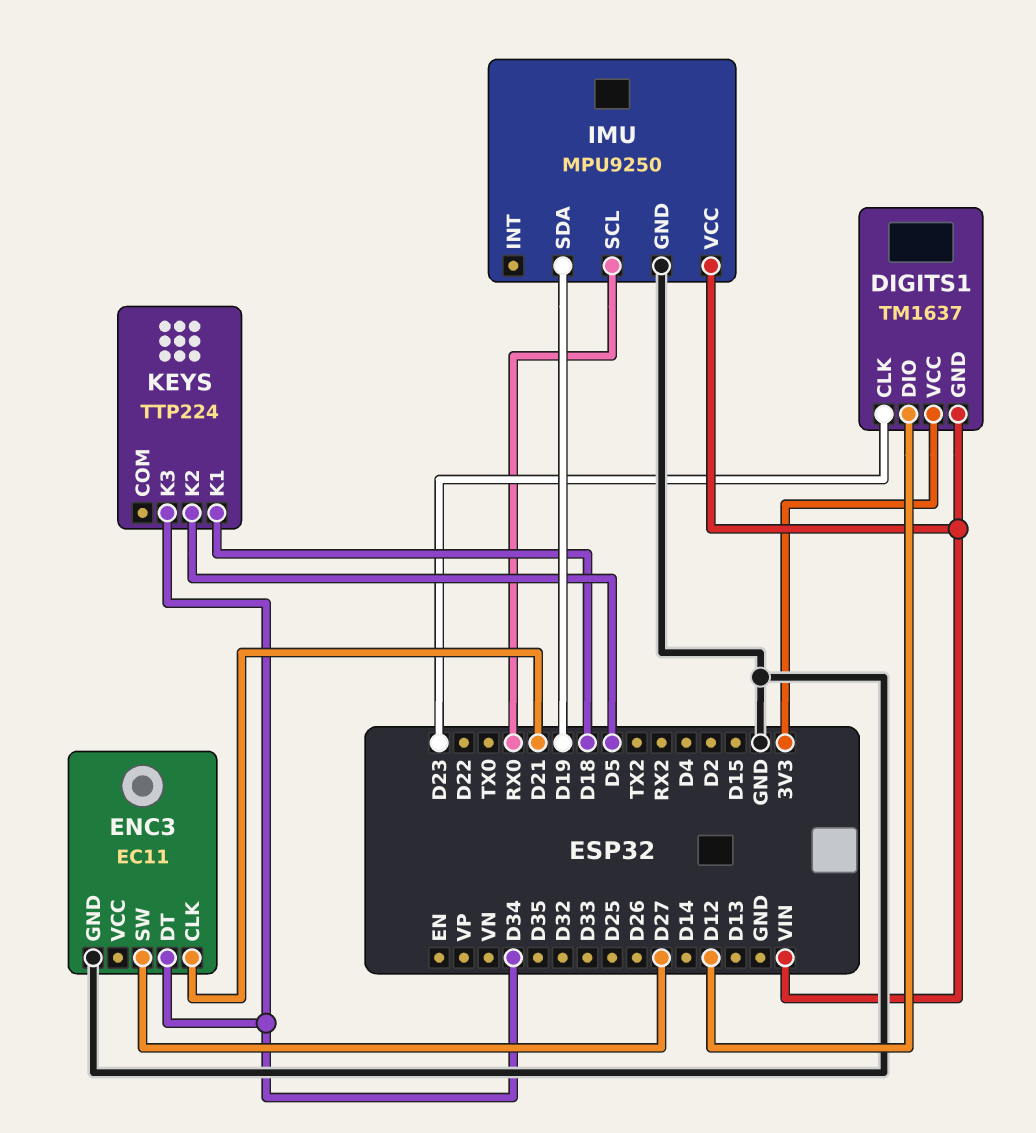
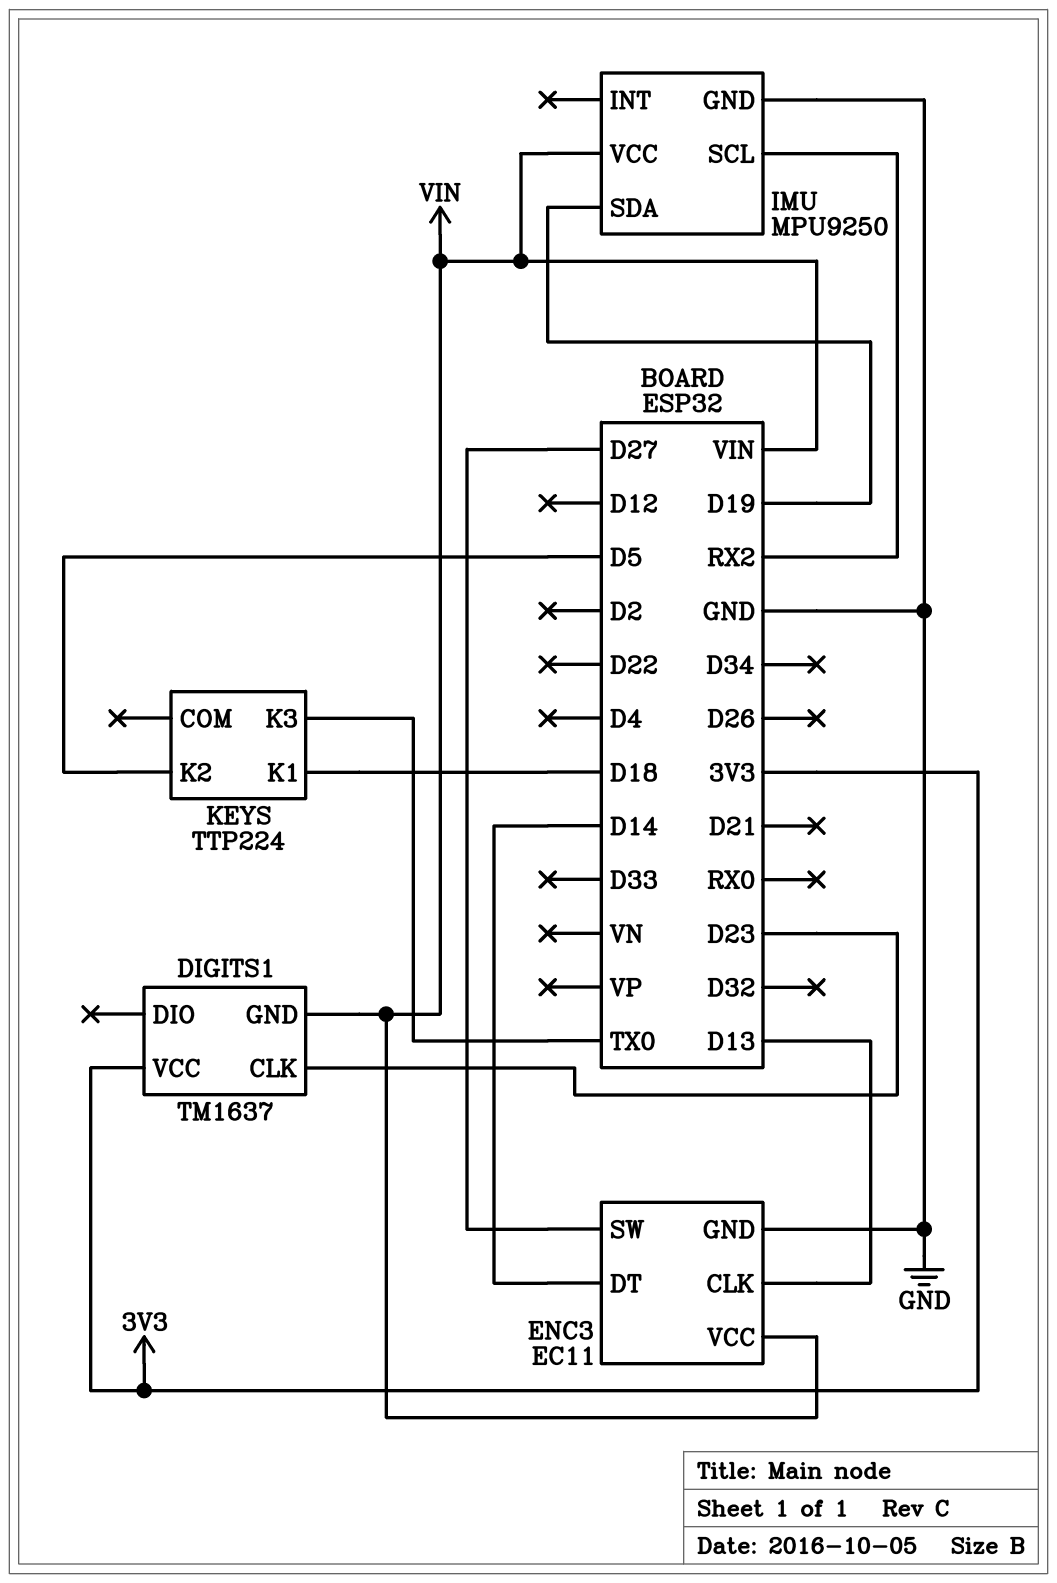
DIGITS1 pin DIO: D12 -> none
ENC3 pin CLK: D21 -> D13
ENC3 pin DT: D34 -> D14
ENC3 pin VCC: none -> VIN
IMU pin SCL: RX0 -> RX2
KEYS pin K3: D34 -> TX0

